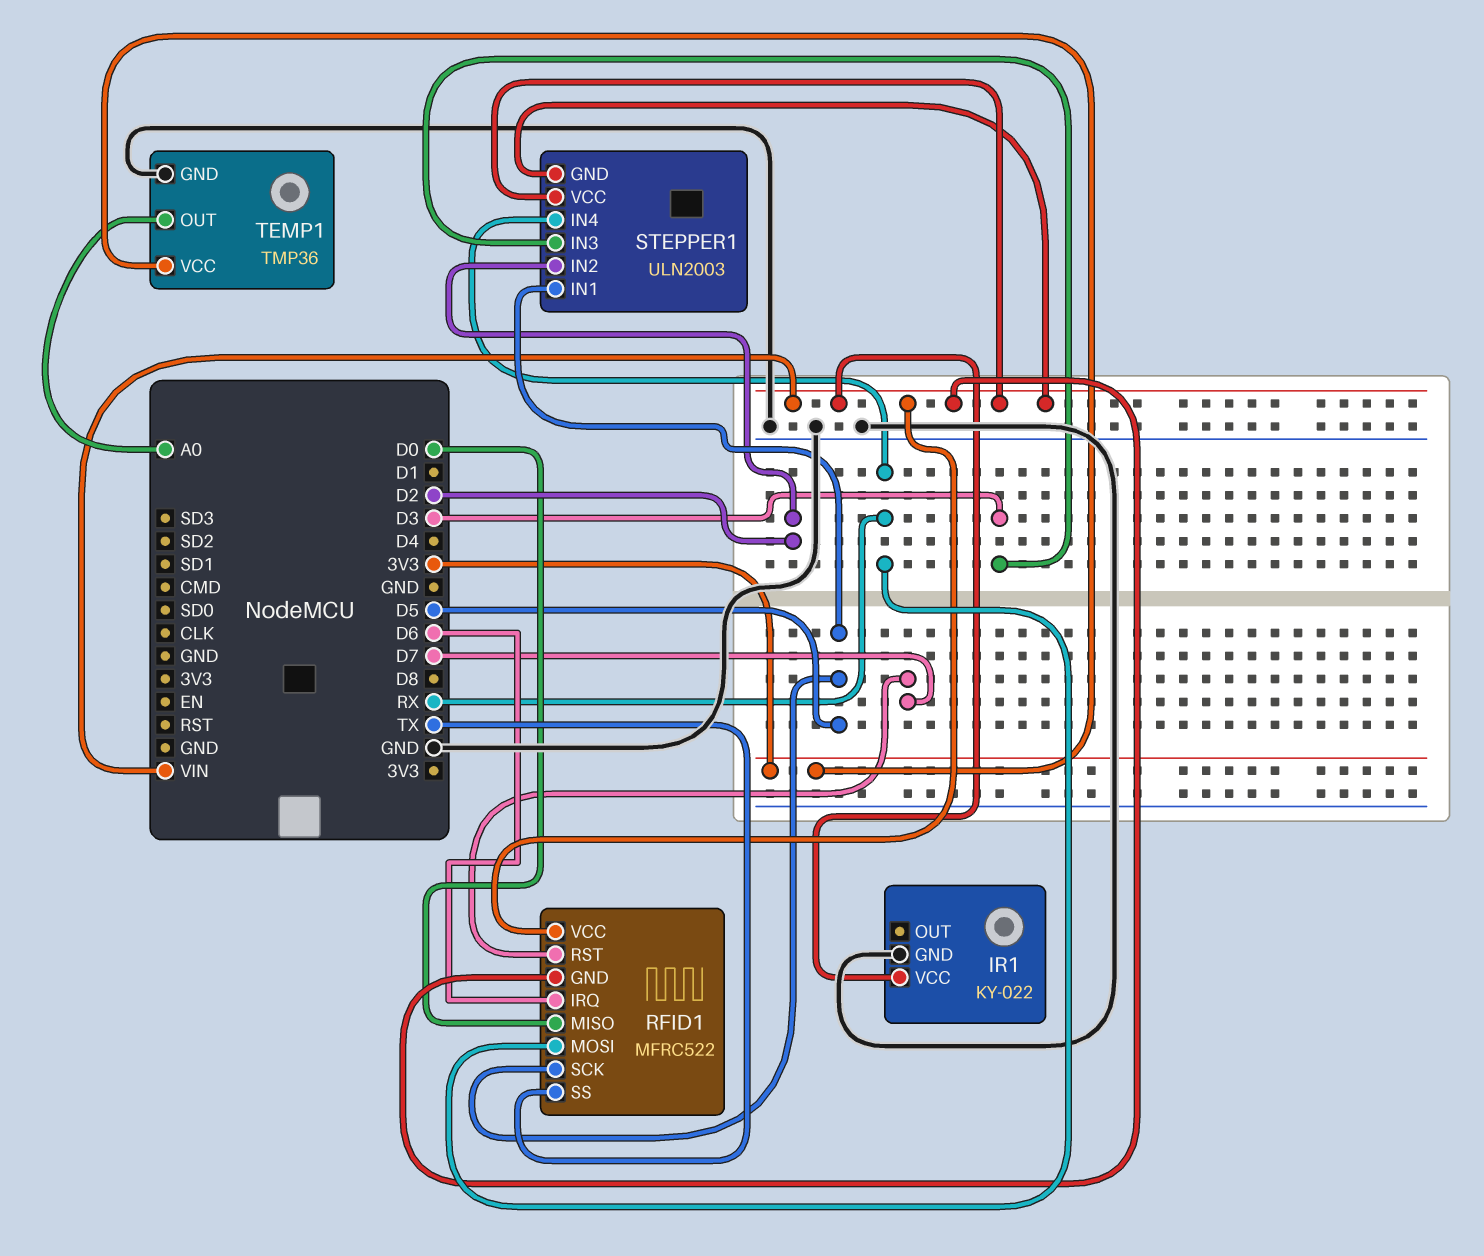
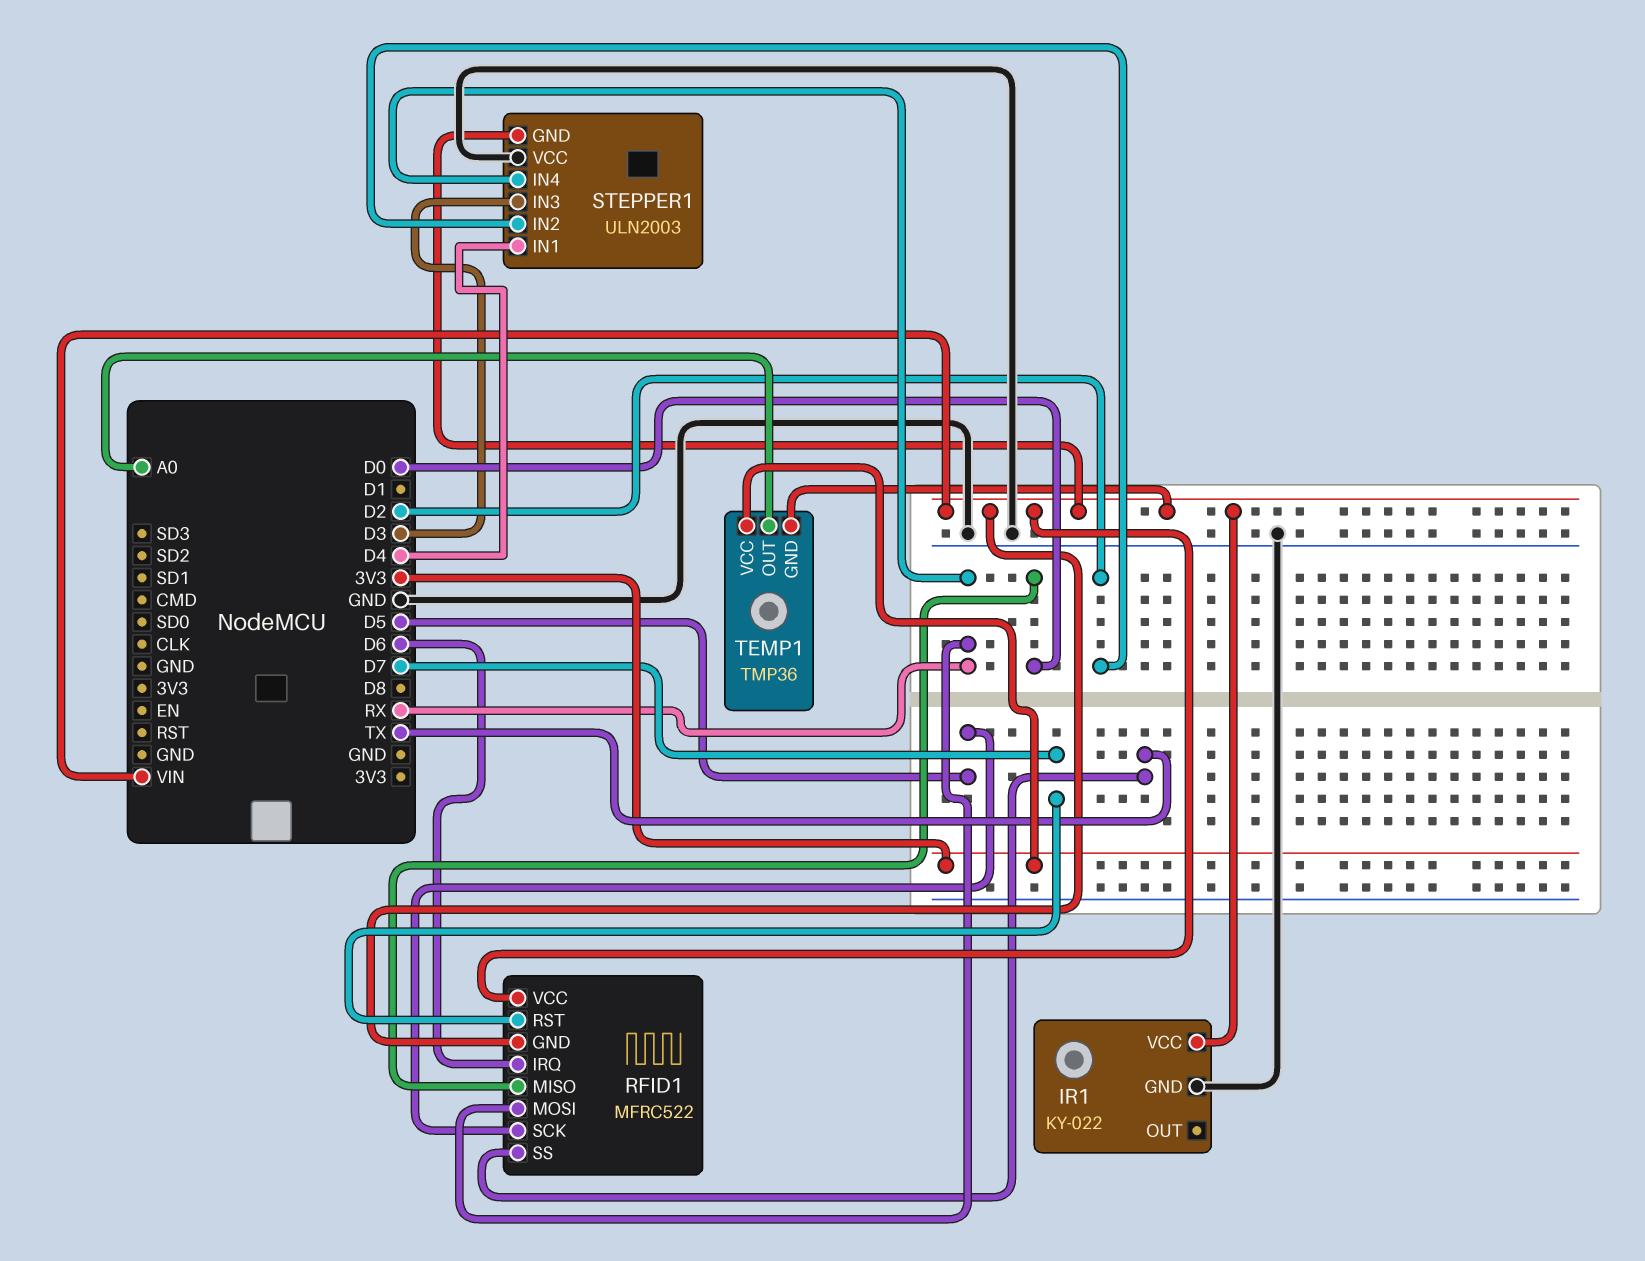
STEPPER1 pin IN1: D5 -> D4
STEPPER1 pin VCC: VIN -> GND
TEMP1 pin GND: GND -> VIN

